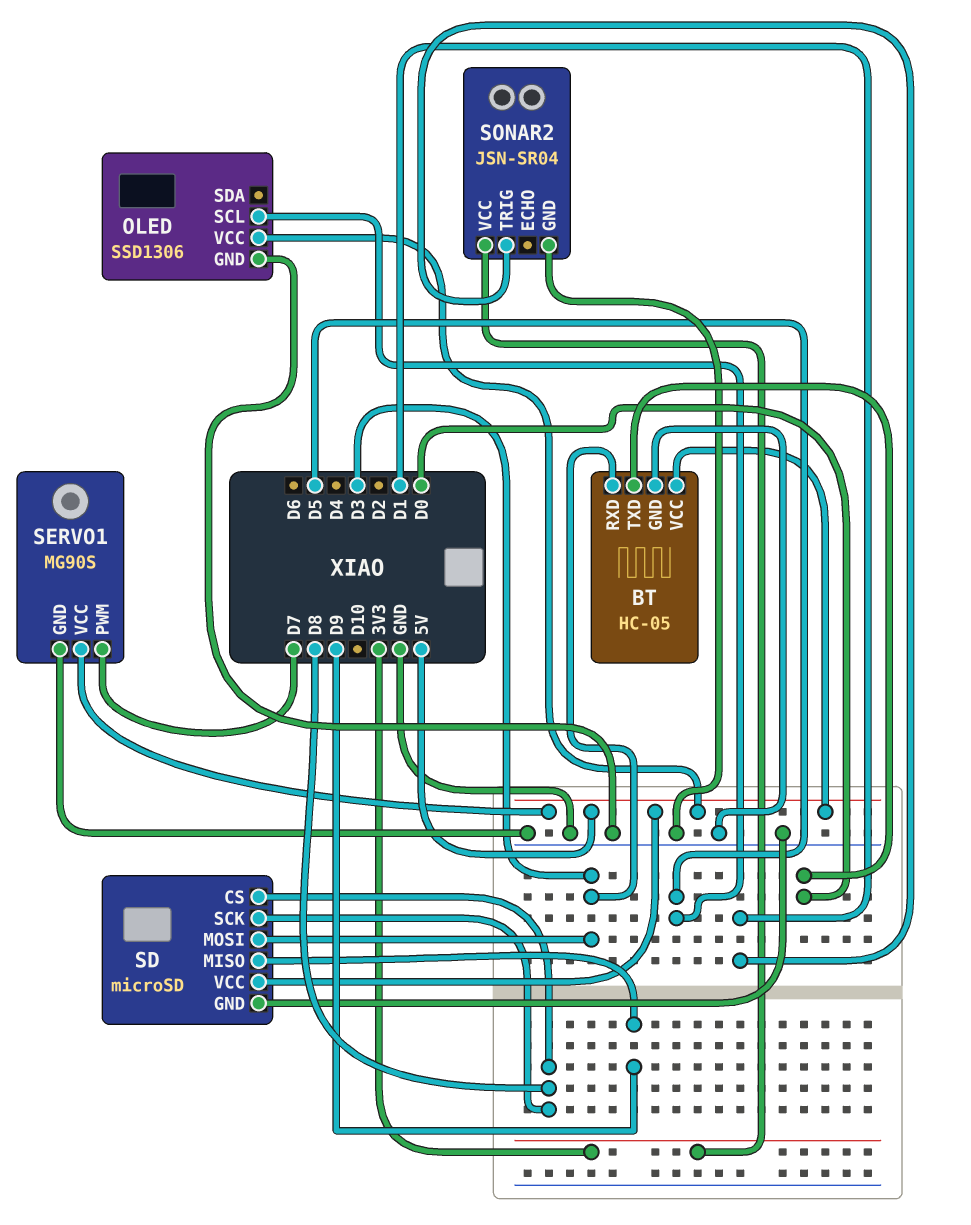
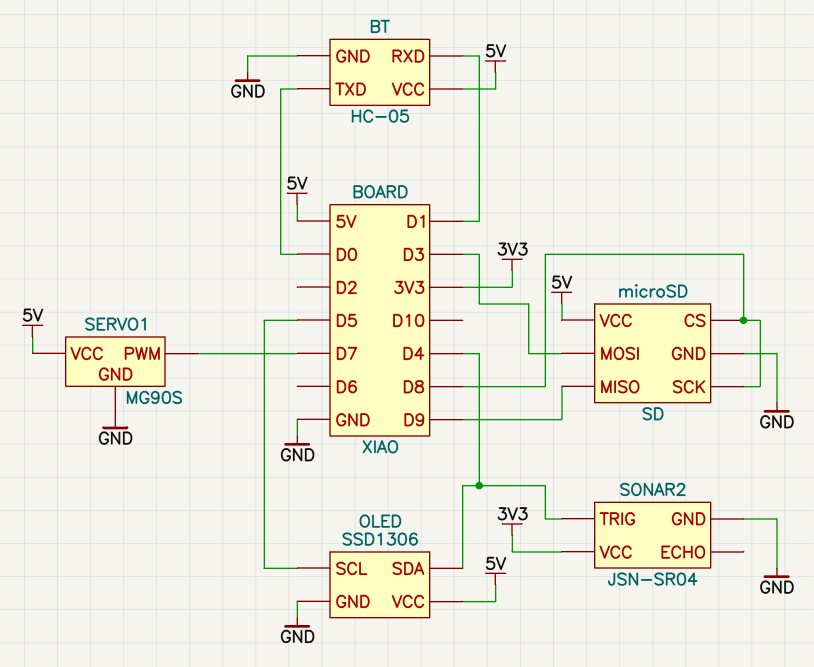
BT pin RXD: D3 -> D1
OLED pin SDA: none -> D4
SONAR2 pin TRIG: D1 -> D4

